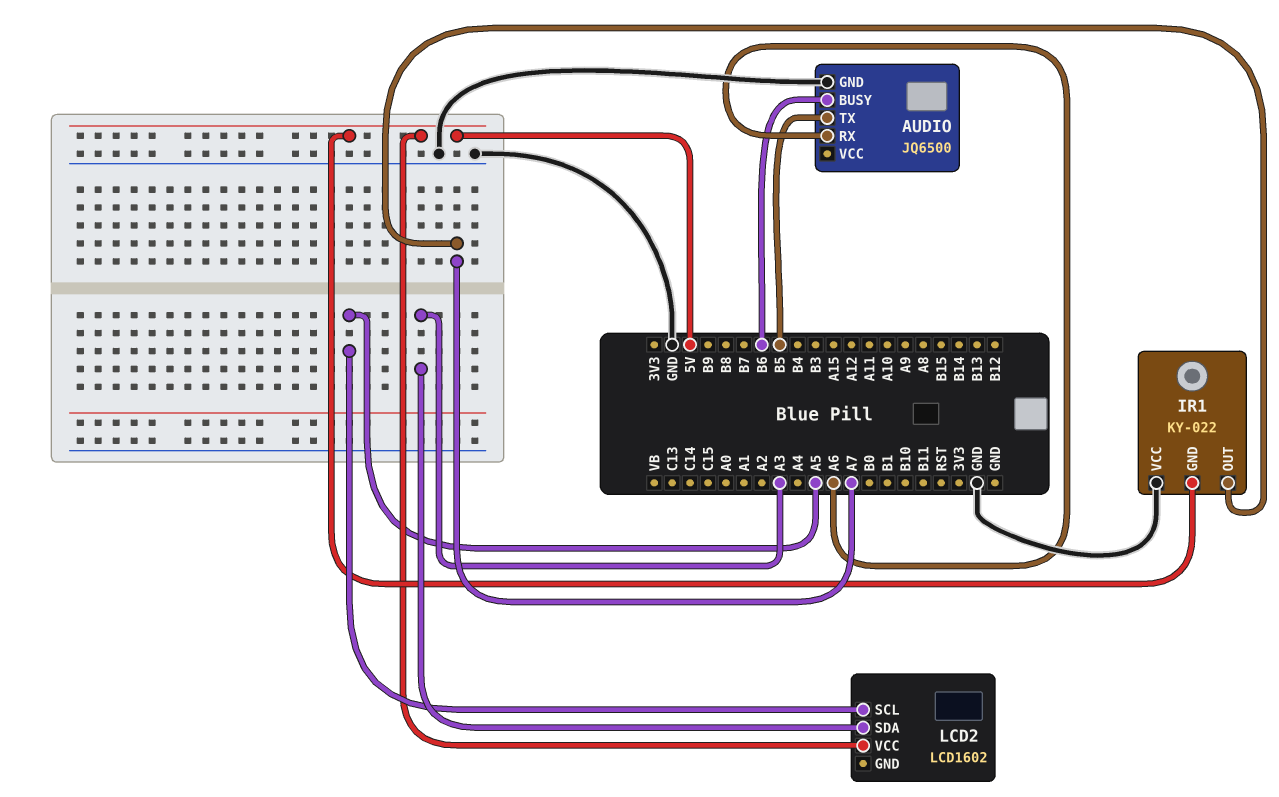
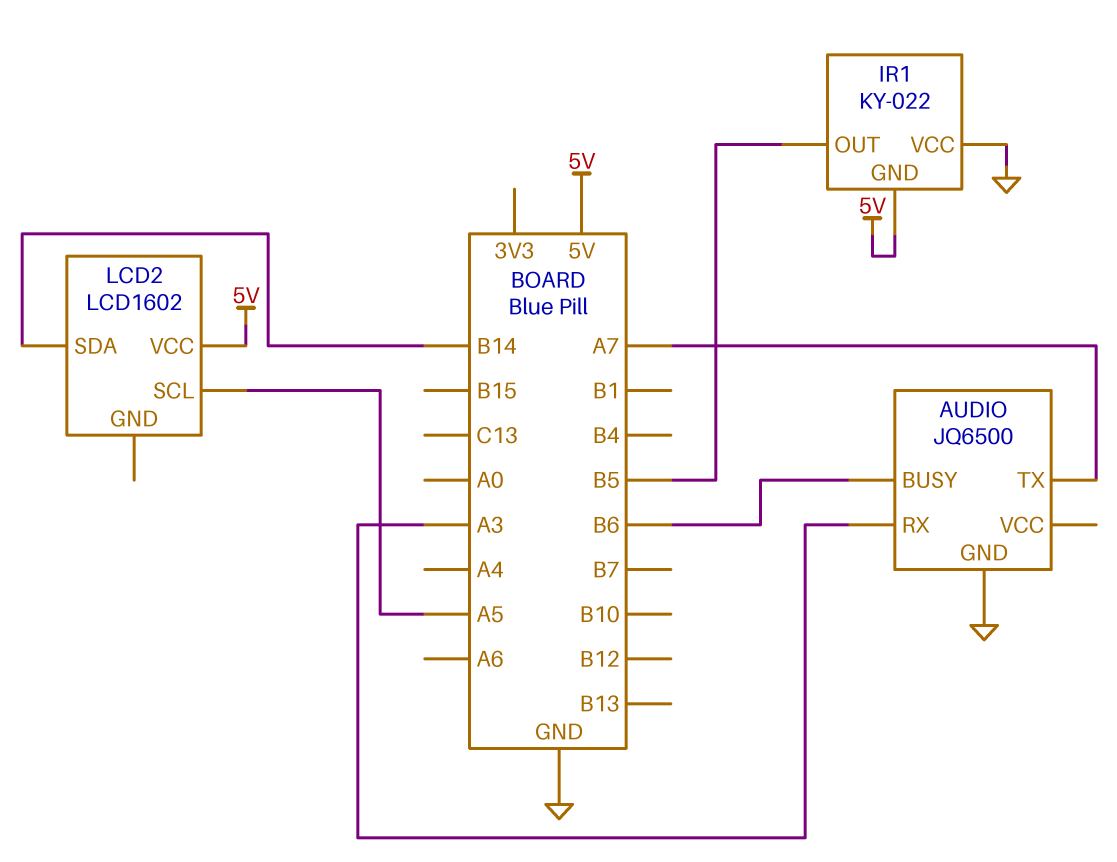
AUDIO pin RX: A6 -> A3
AUDIO pin TX: B5 -> A7
IR1 pin OUT: A7 -> B5
LCD2 pin SDA: A3 -> B14

